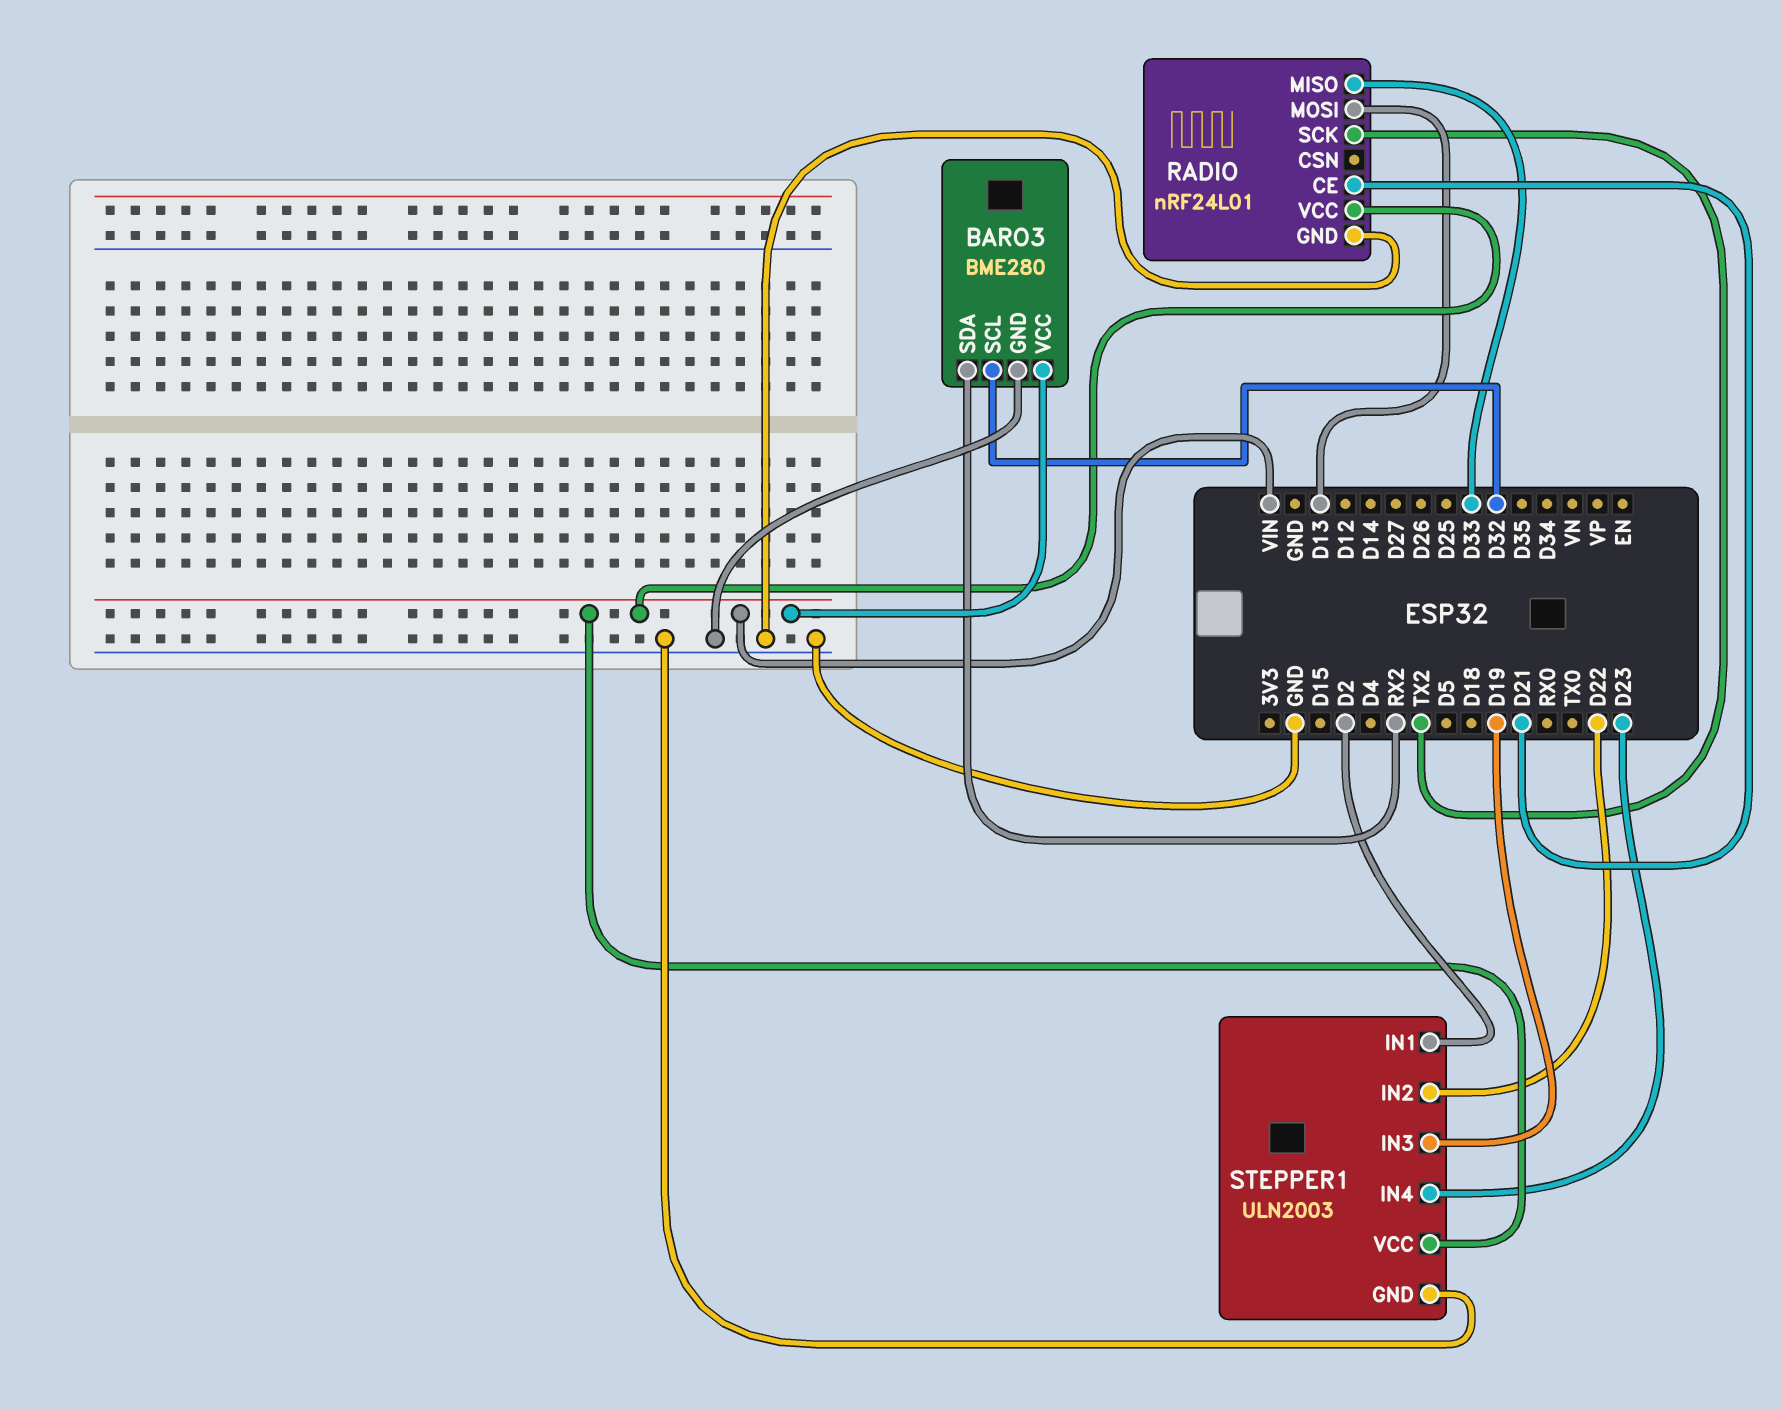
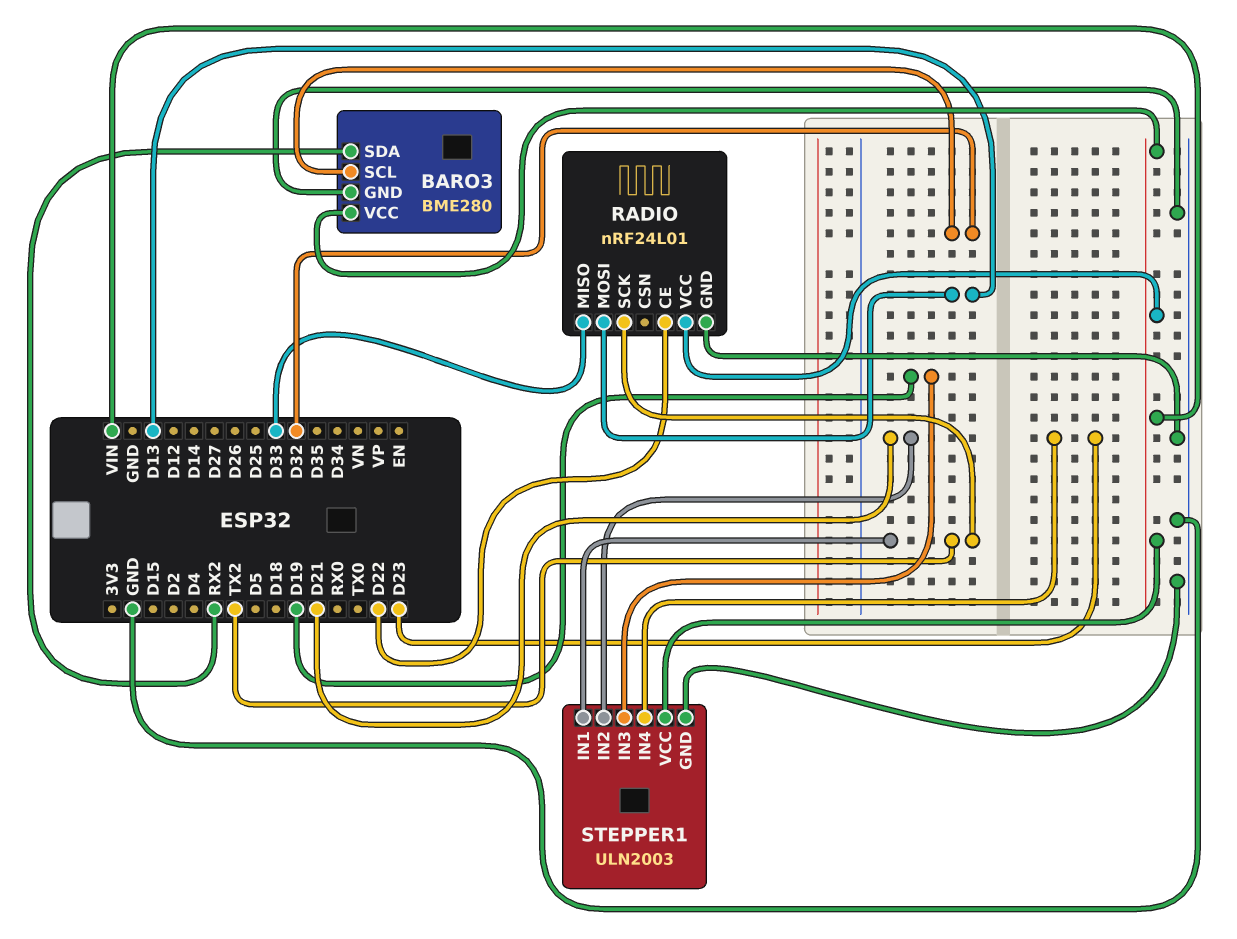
RADIO pin CE: D21 -> D22
STEPPER1 pin IN1: D2 -> TX2
STEPPER1 pin IN2: D22 -> D21

